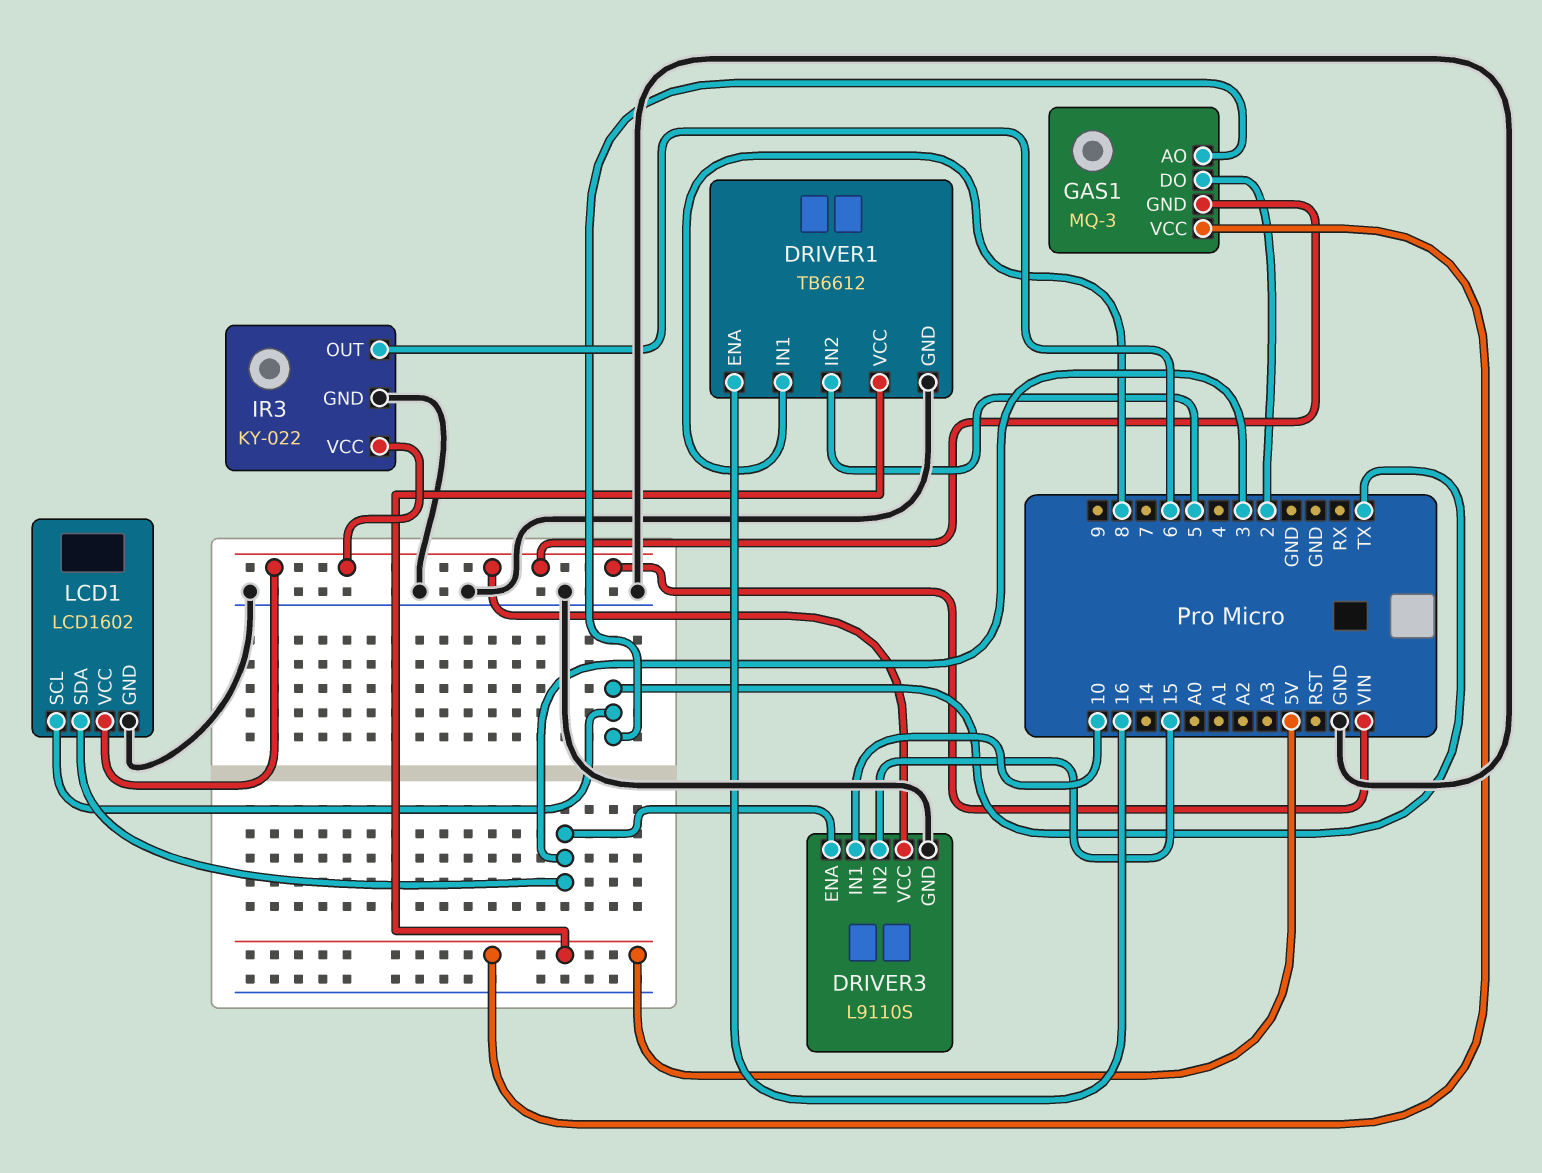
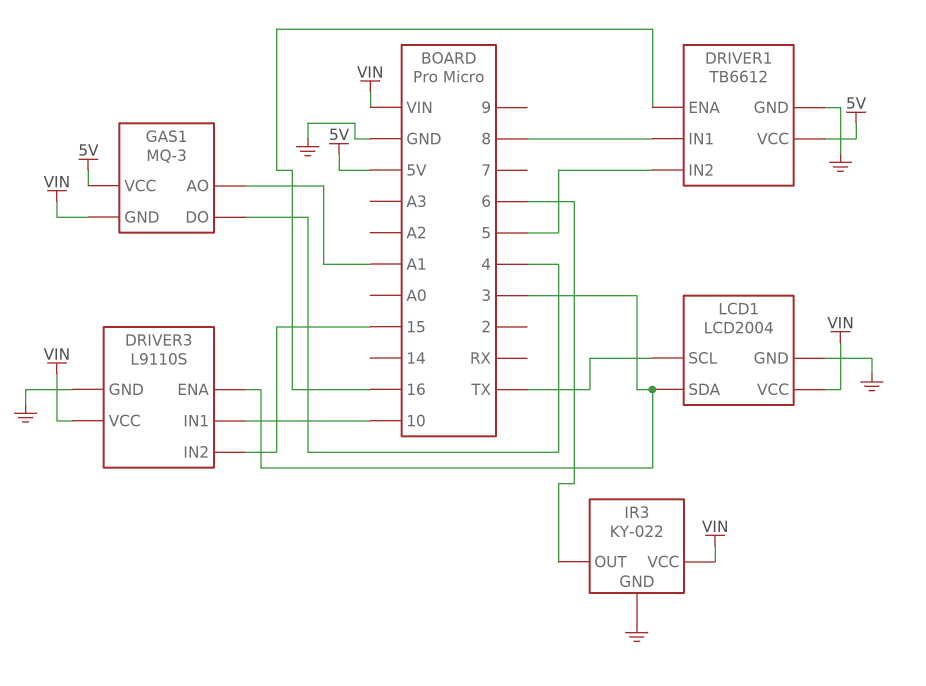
GAS1 pin AO: TX -> A1
GAS1 pin DO: 2 -> 4
LCD1: LCD1602 -> LCD2004

